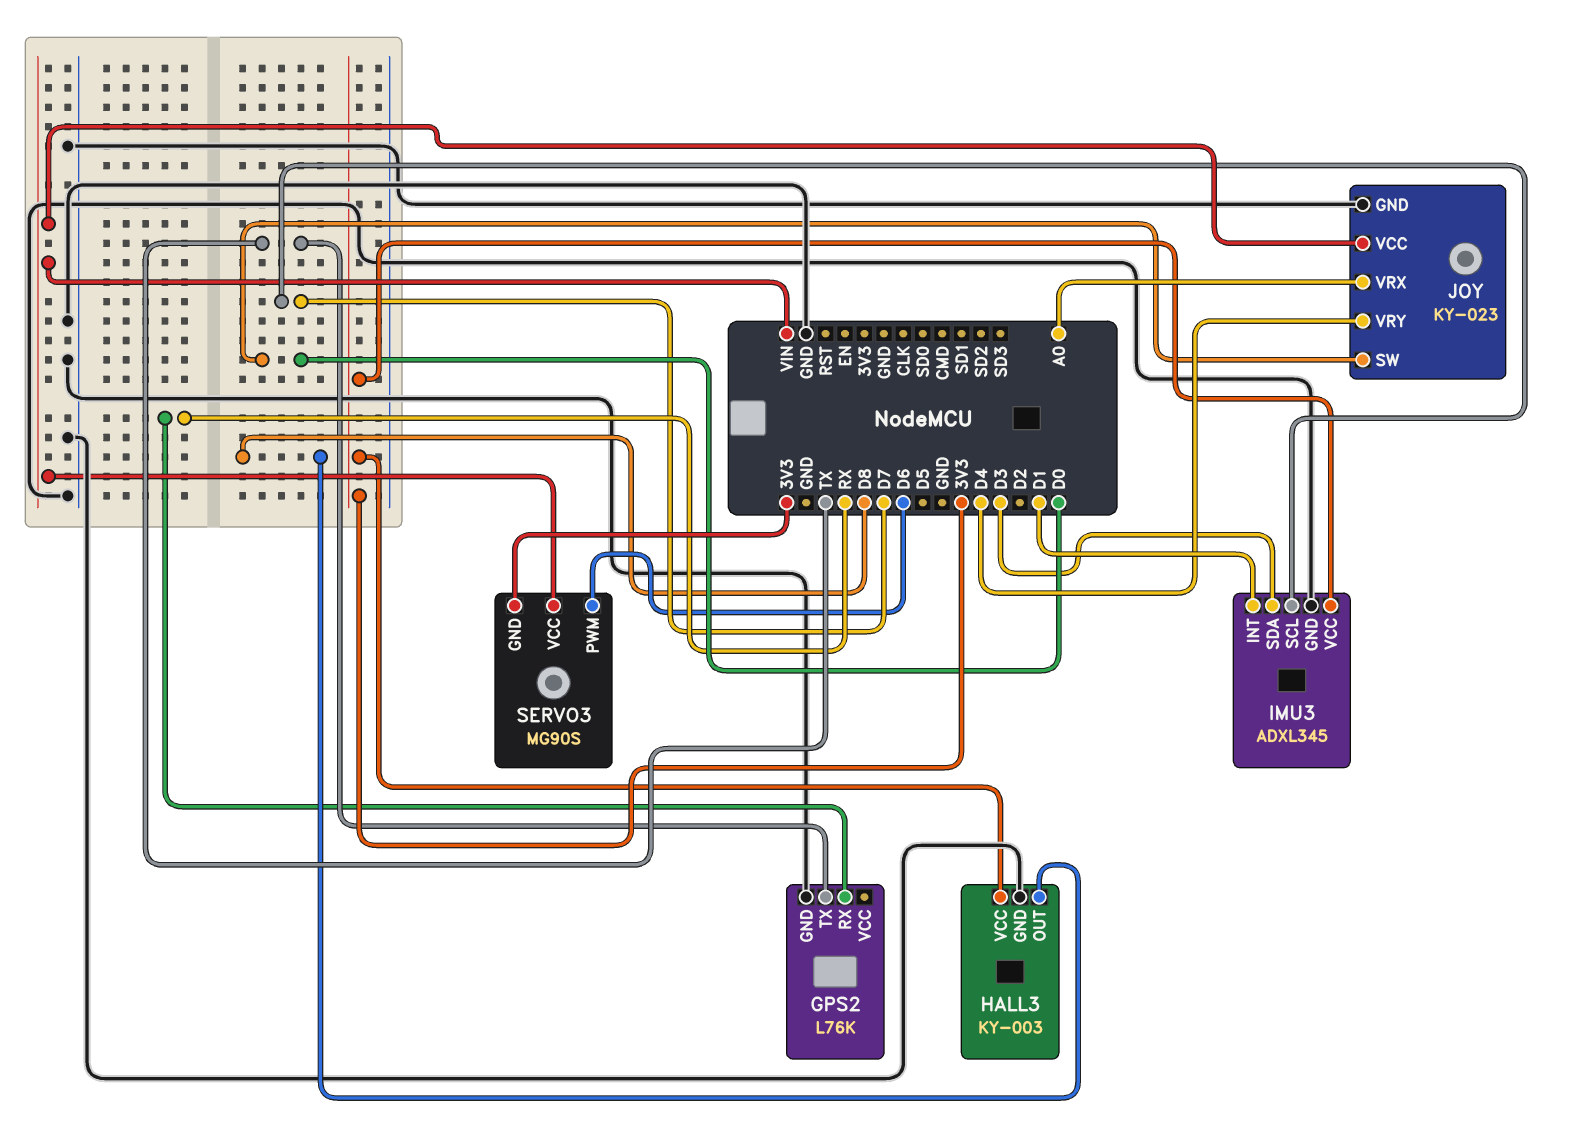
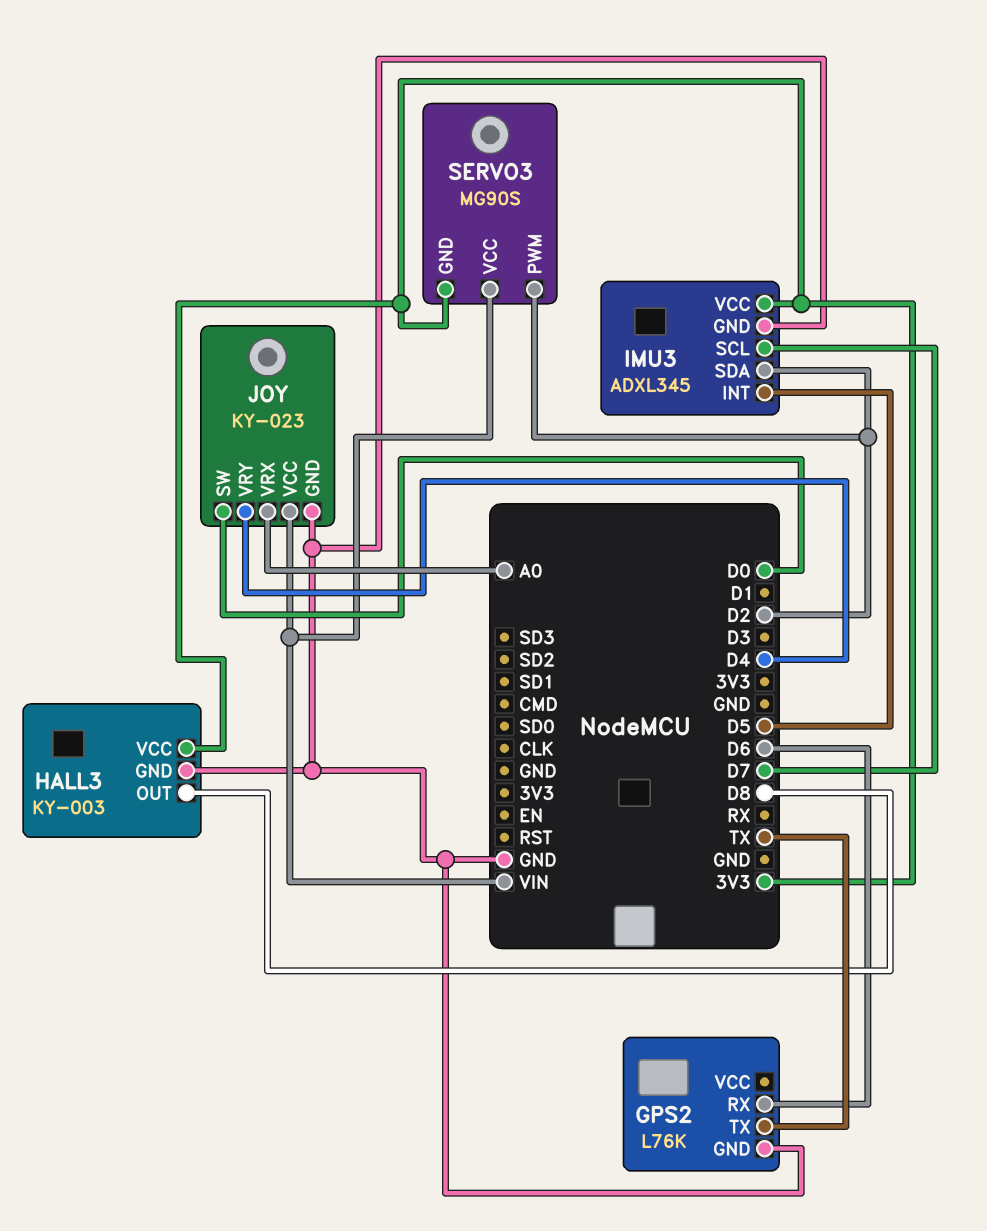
GPS2 pin RX: RX -> D6
IMU3 pin INT: D1 -> D5
IMU3 pin SDA: D3 -> D2
SERVO3 pin PWM: D6 -> D2

